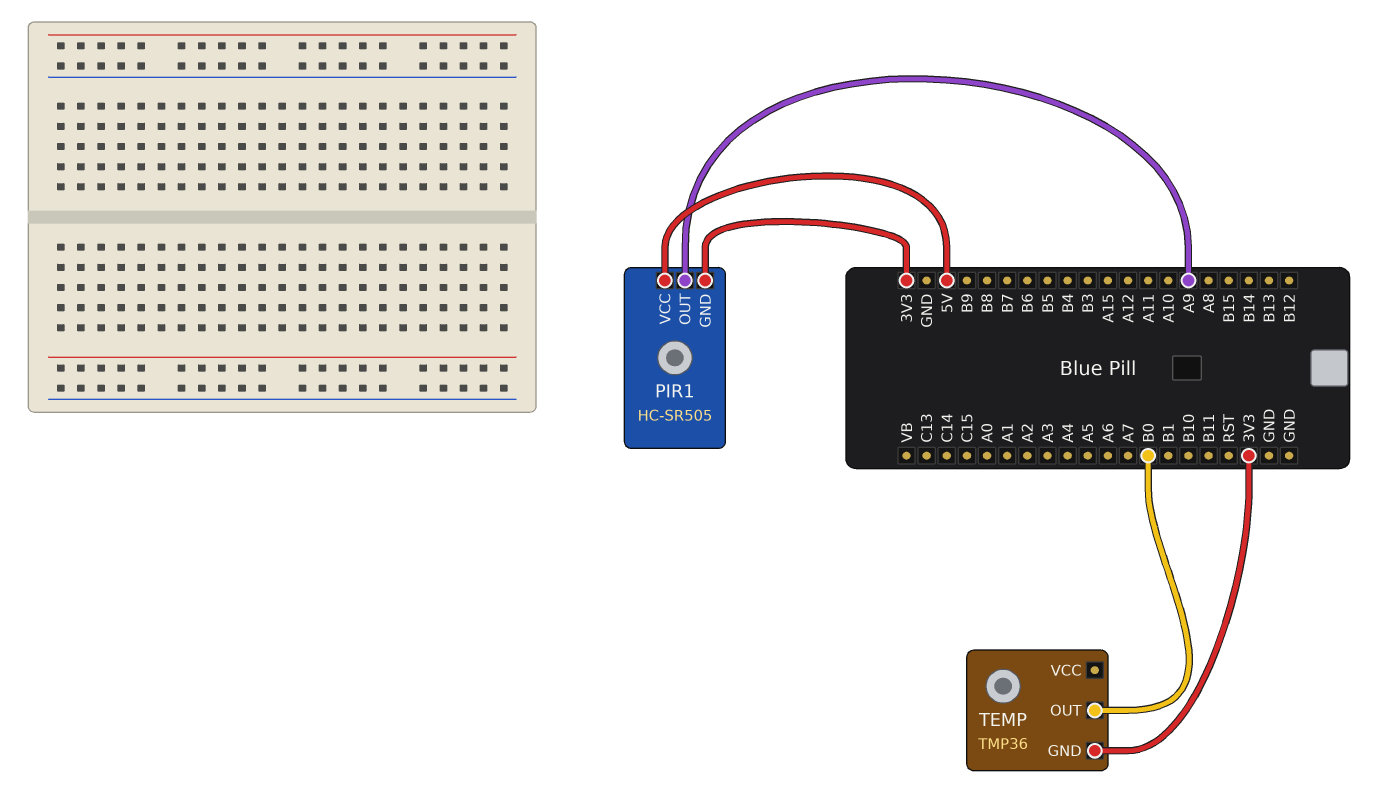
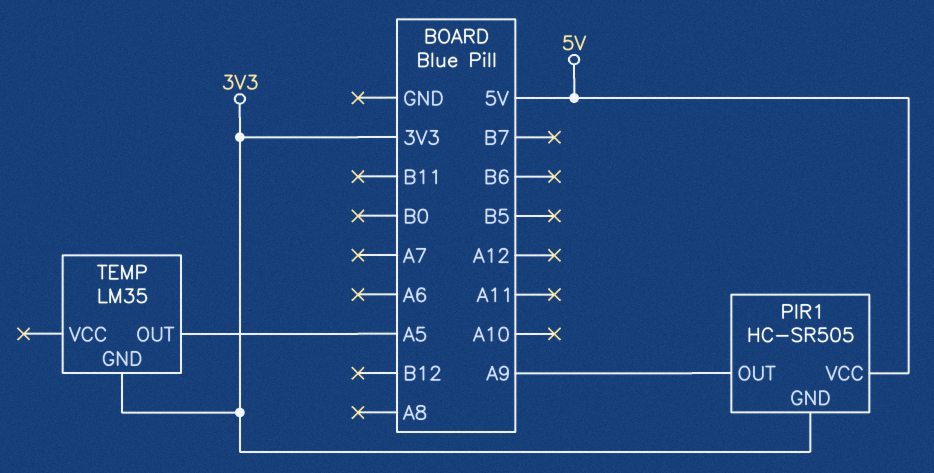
TEMP: TMP36 -> LM35
TEMP pin OUT: B0 -> A5

